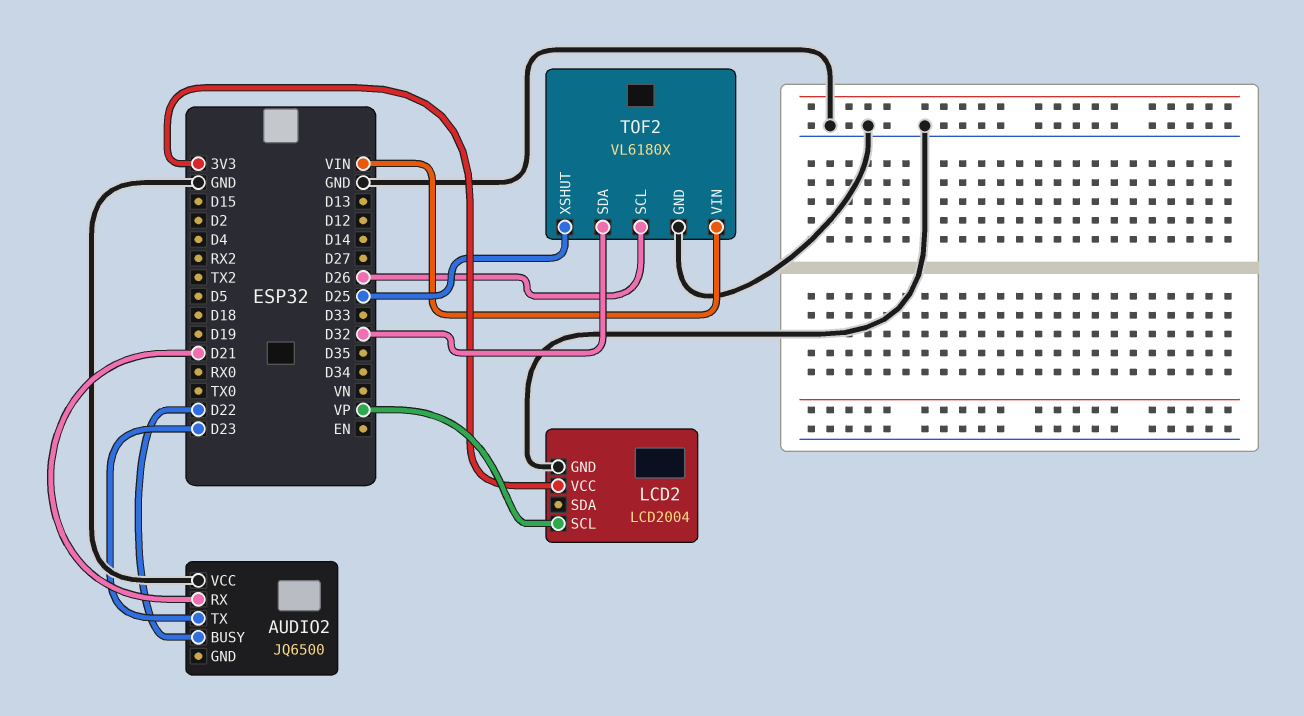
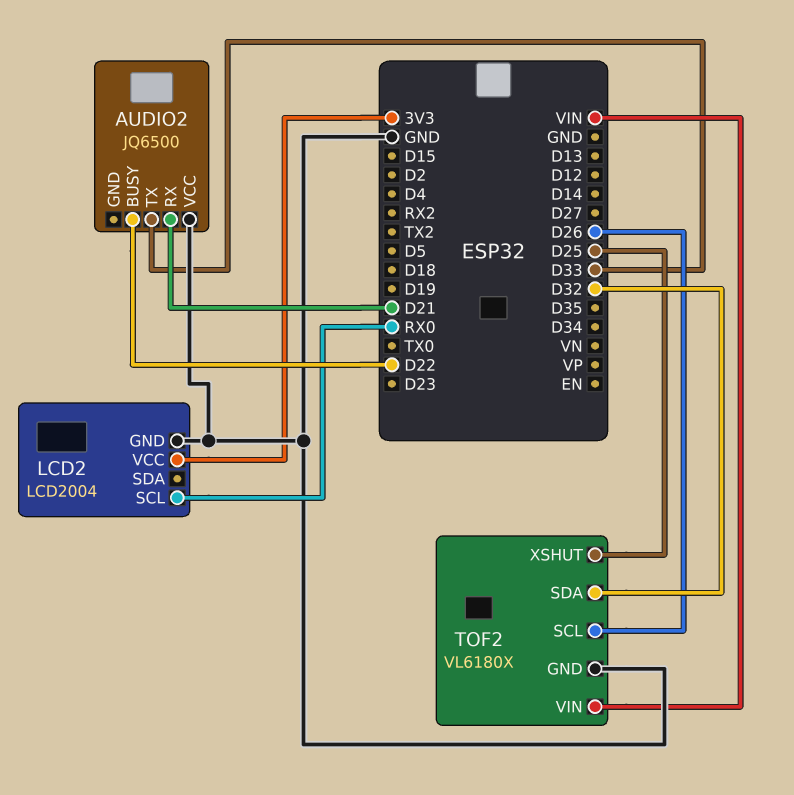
AUDIO2 pin TX: D23 -> D33
LCD2 pin SCL: VP -> RX0

